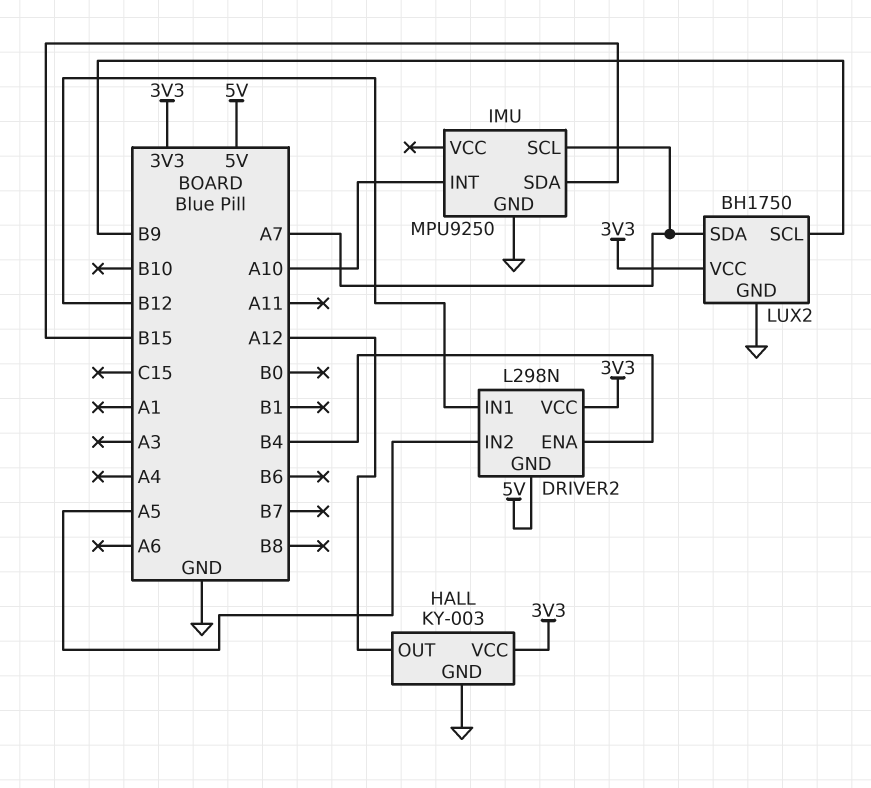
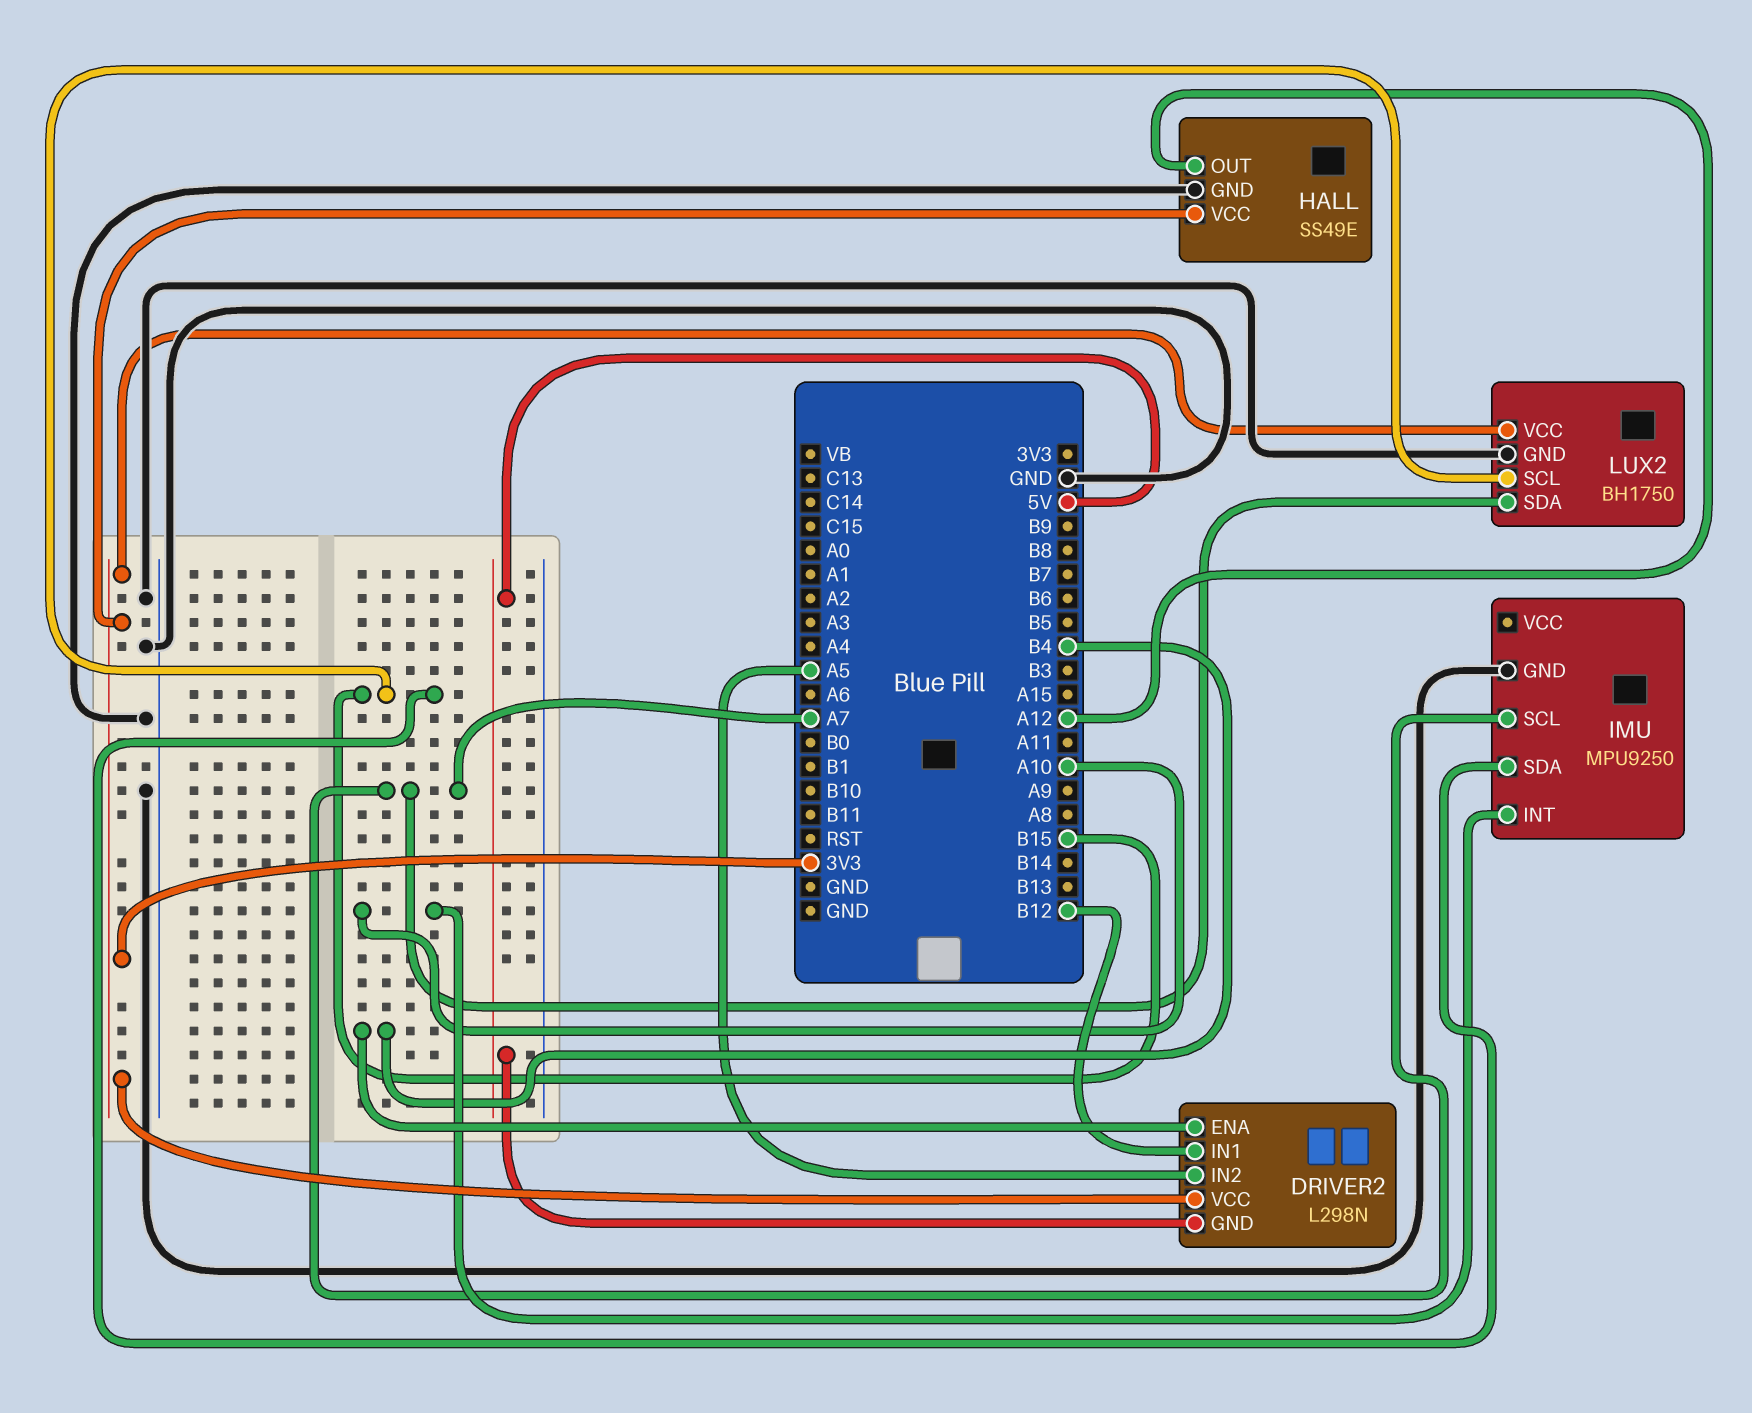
HALL: KY-003 -> SS49E
LUX2 pin SCL: B9 -> B15

